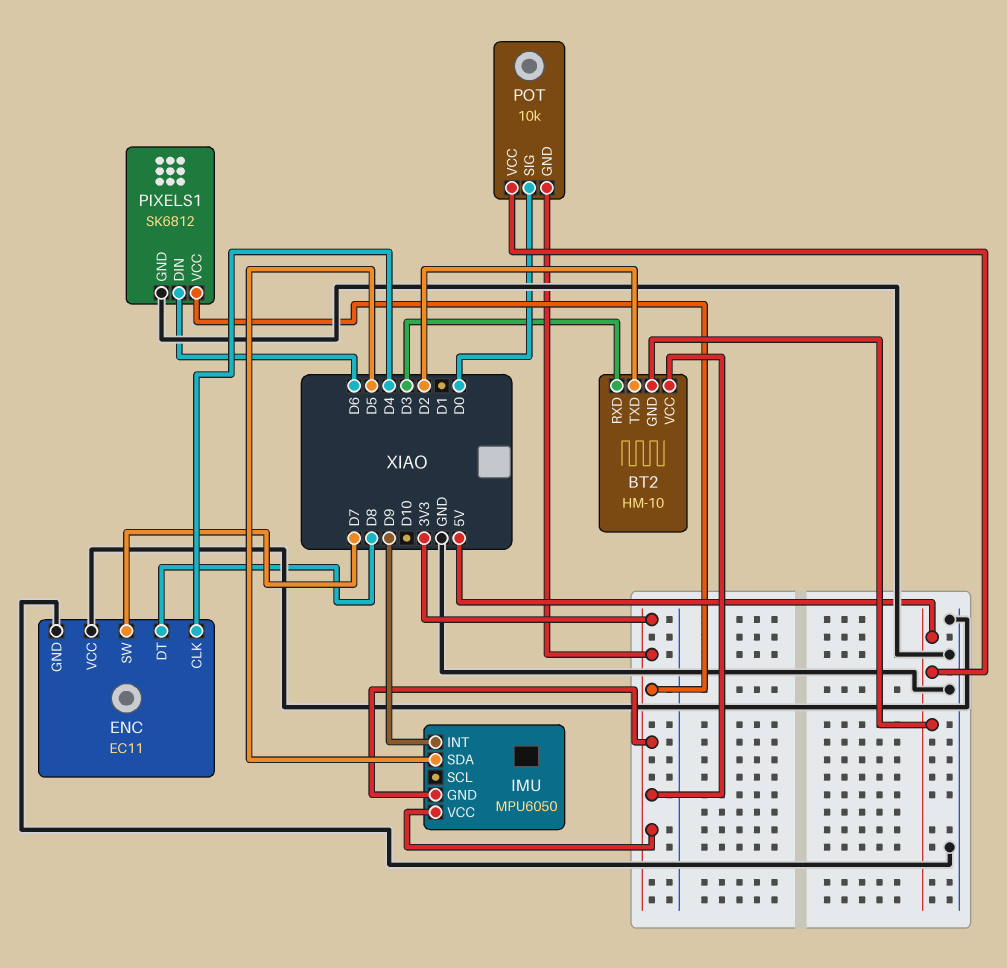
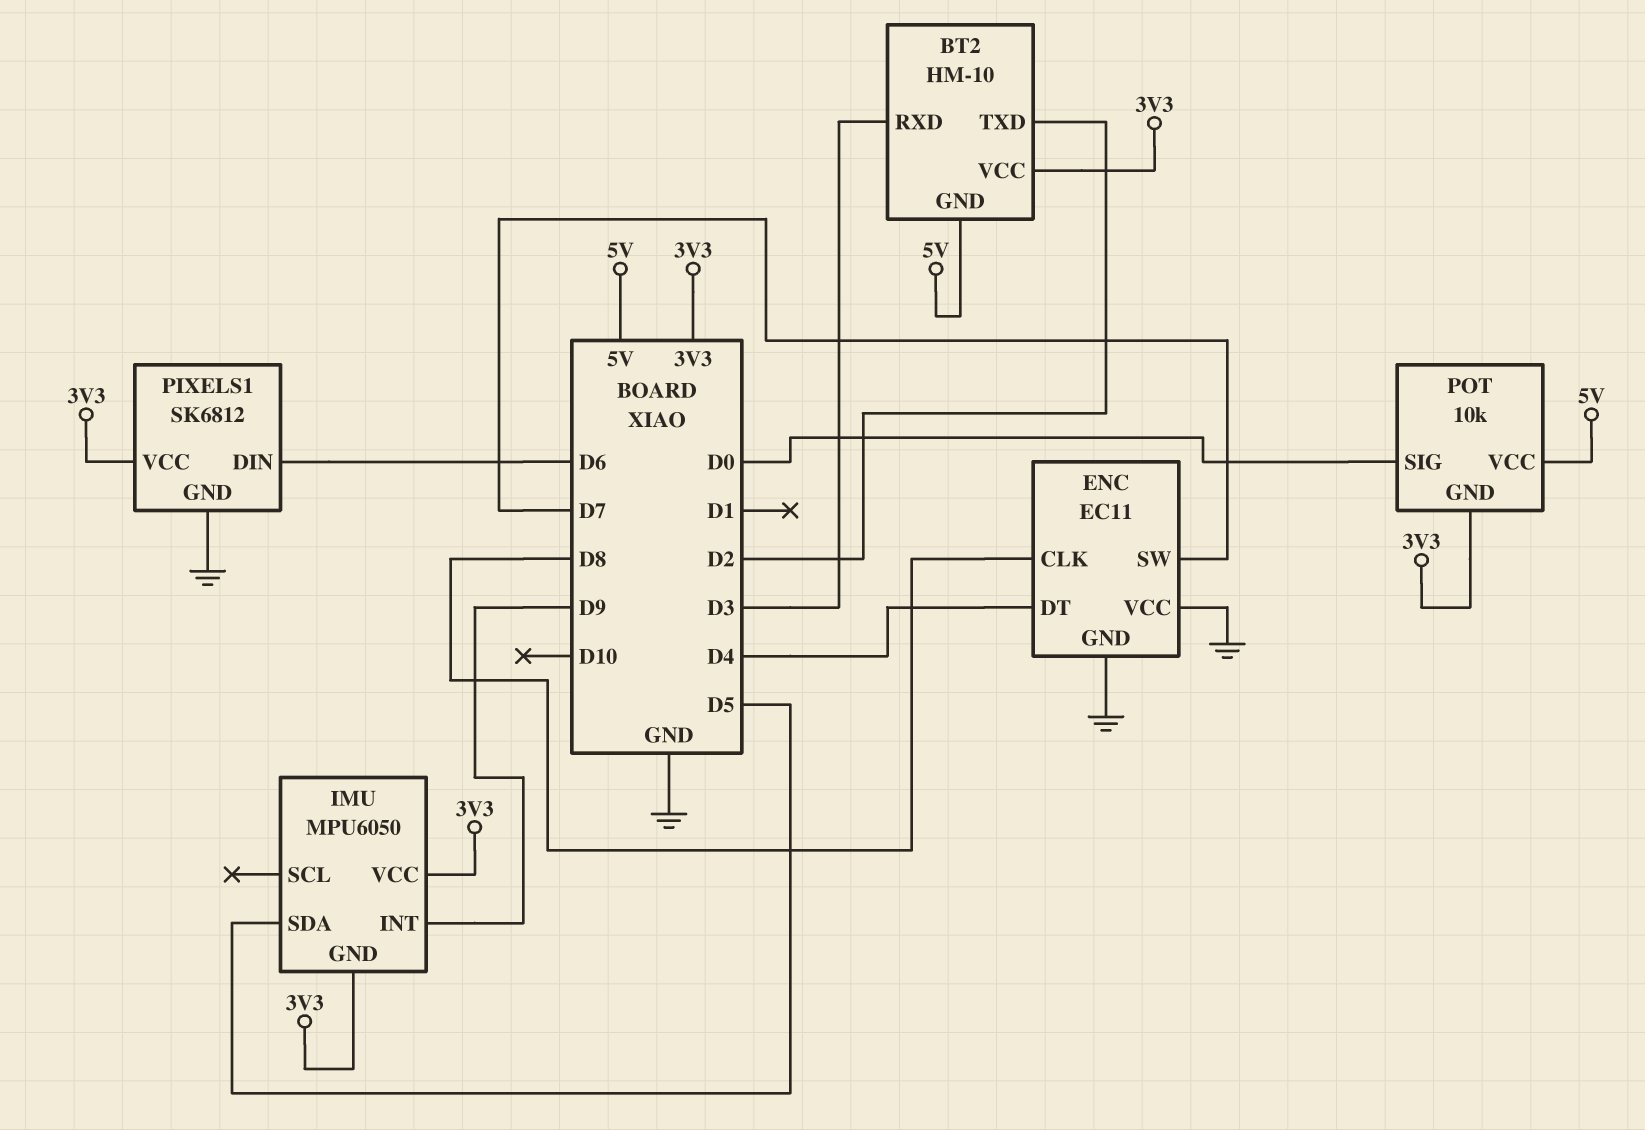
ENC pin CLK: D4 -> D8
ENC pin DT: D8 -> D4

